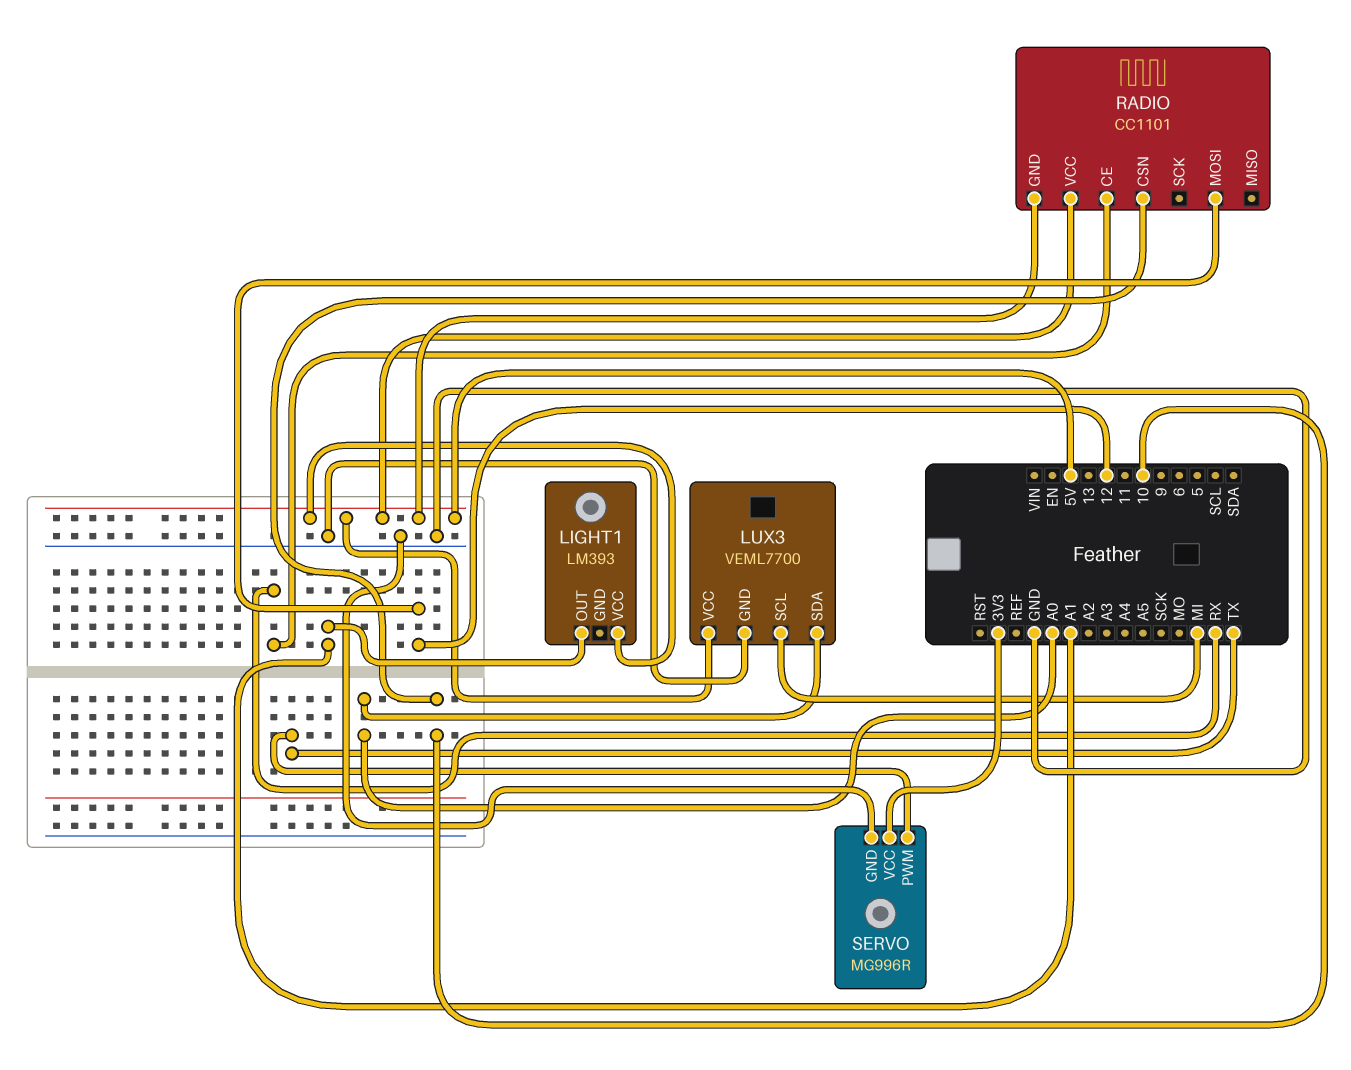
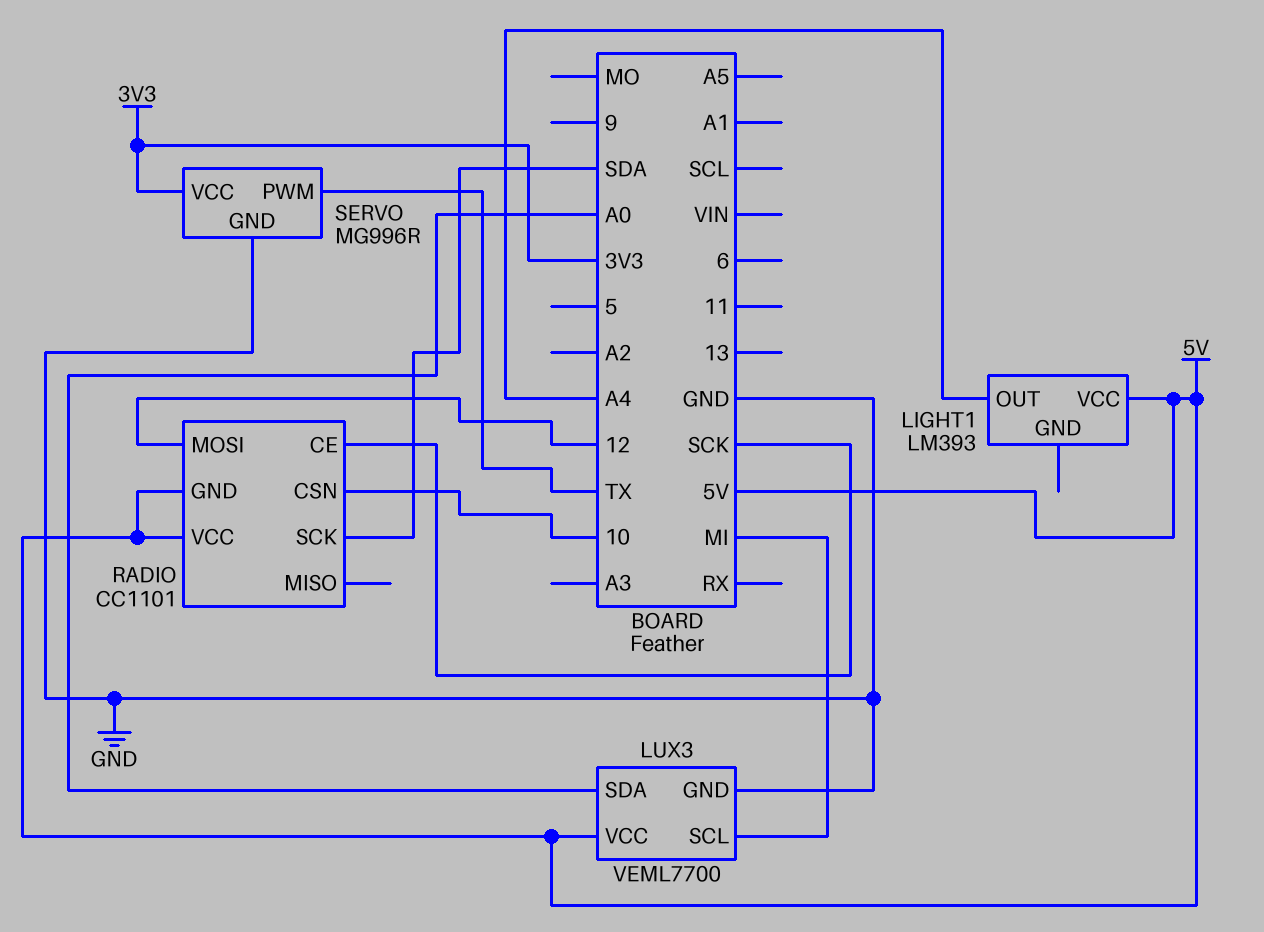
LIGHT1 pin OUT: A1 -> A4
RADIO pin CE: RX -> SCK
RADIO pin SCK: none -> SDA

